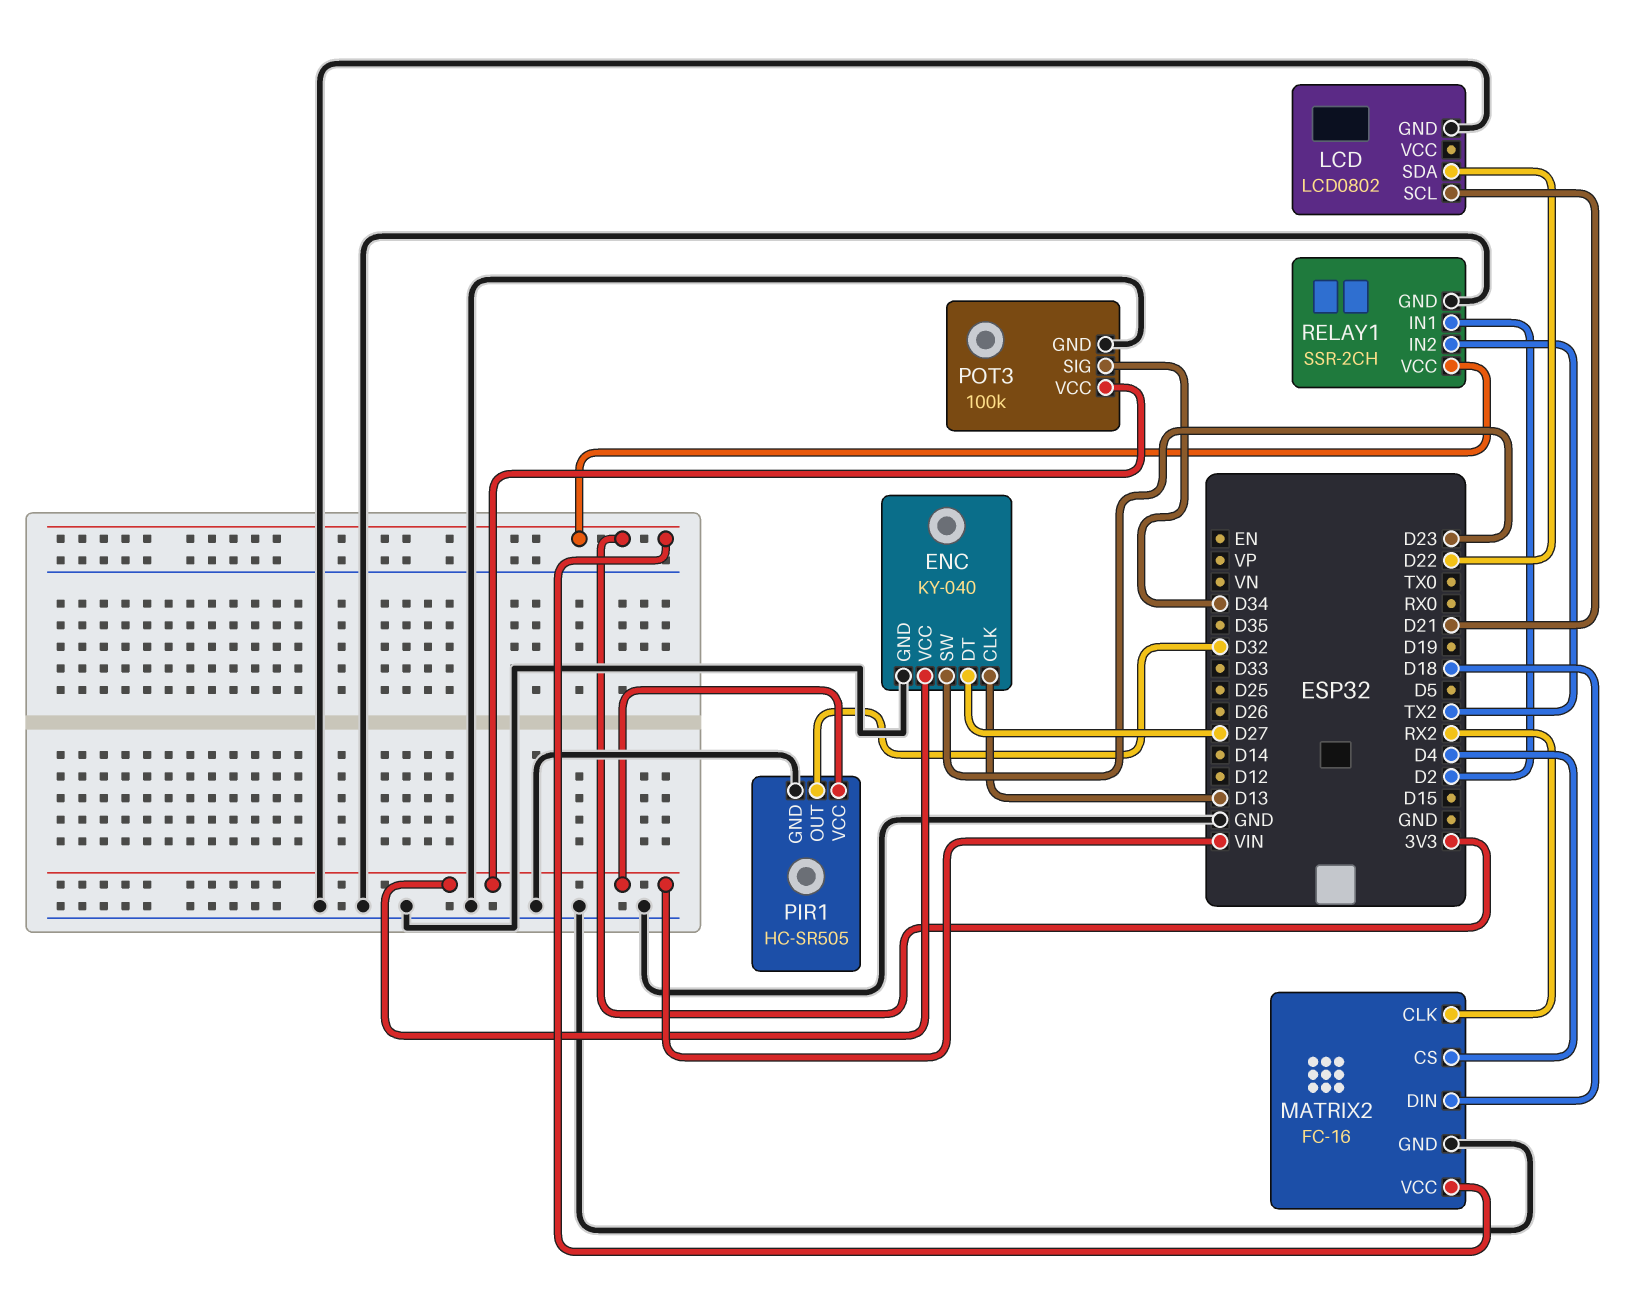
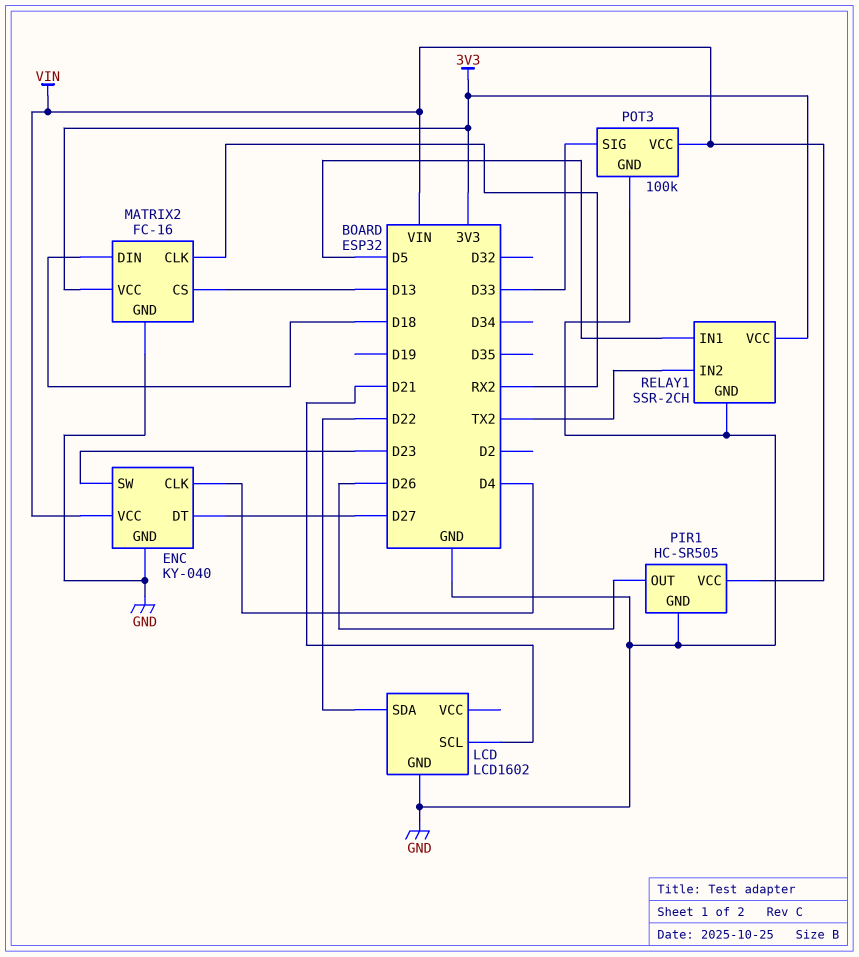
ENC pin CLK: D13 -> D4
LCD: LCD0802 -> LCD1602
MATRIX2 pin CS: D4 -> D13
PIR1 pin OUT: D32 -> D26
POT3 pin SIG: D34 -> D33
RELAY1 pin IN1: D2 -> D5

